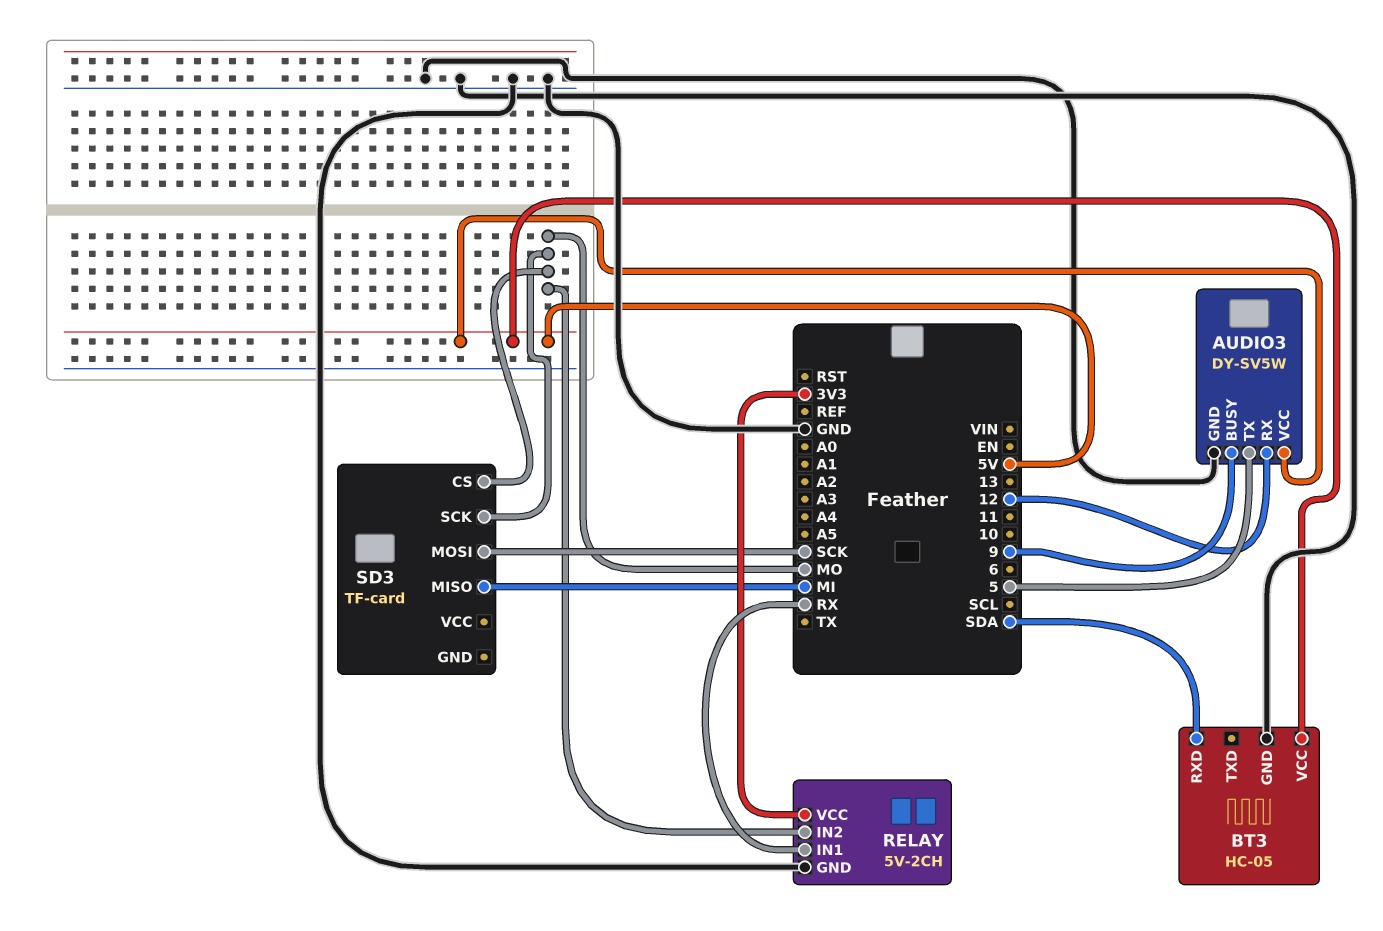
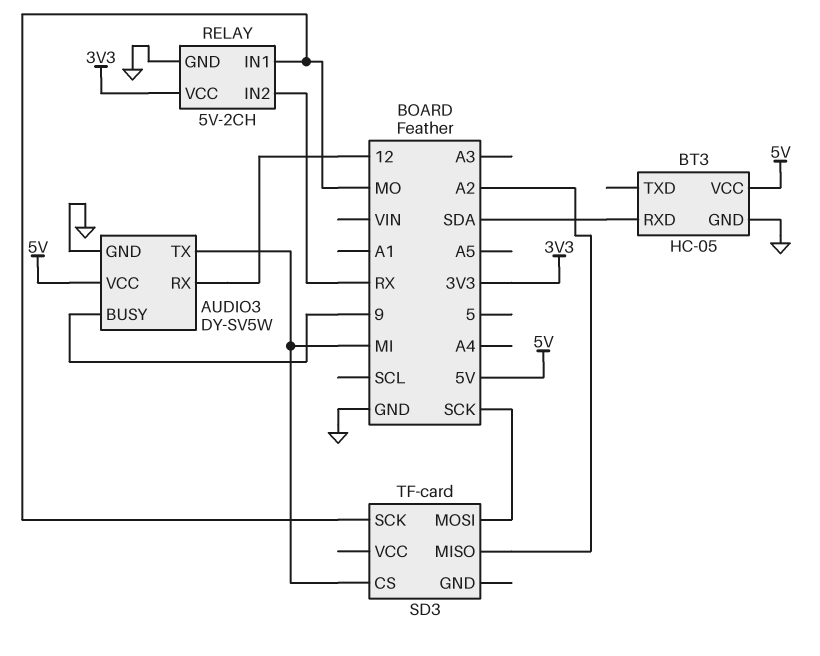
AUDIO3 pin TX: 5 -> MI
RELAY pin IN1: RX -> MO
RELAY pin IN2: MO -> RX
SD3 pin CS: MO -> MI
SD3 pin MISO: MI -> A2

